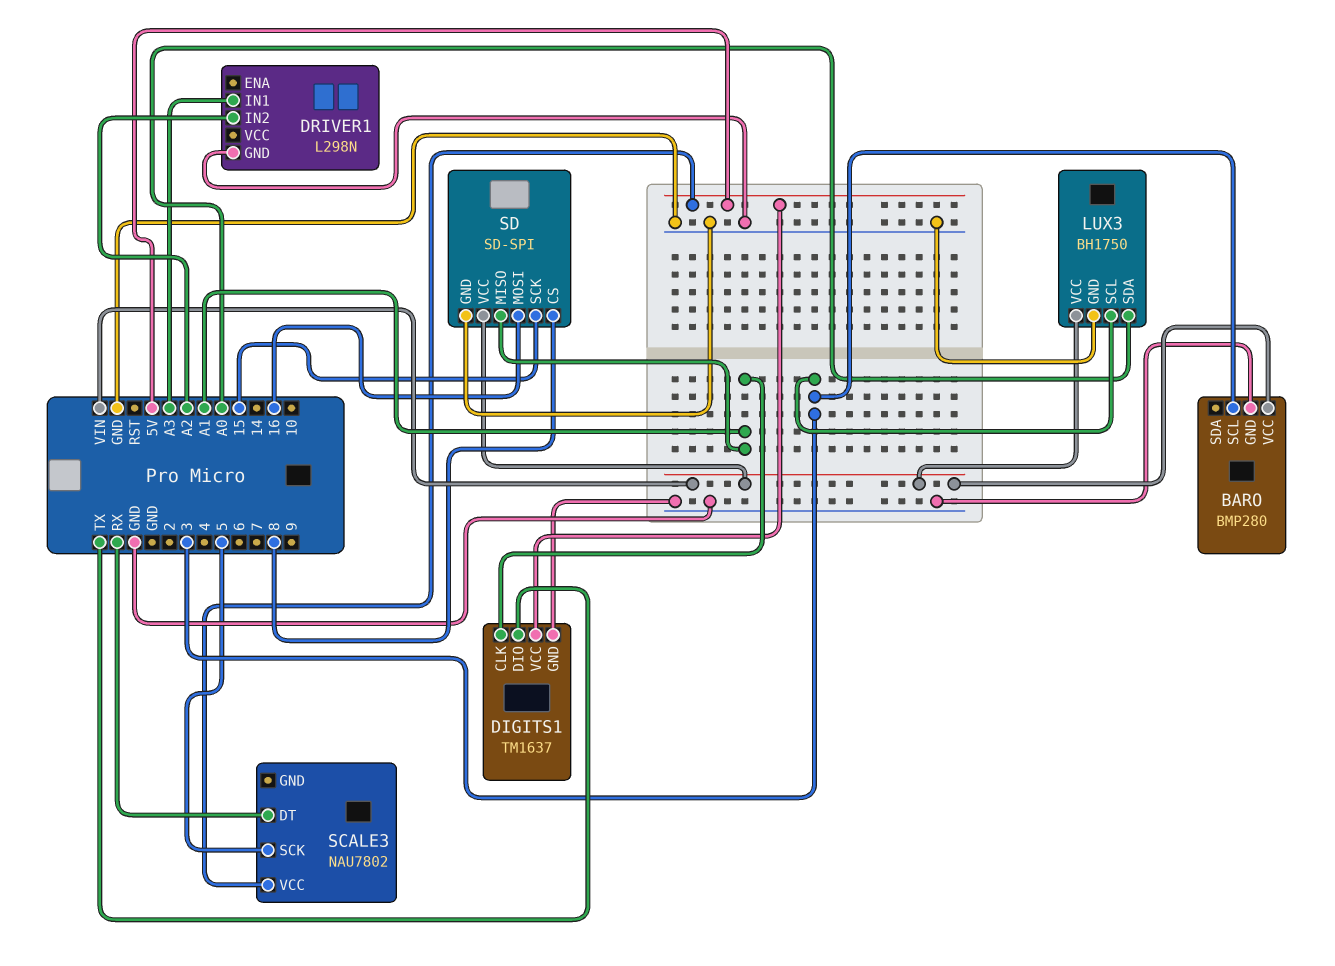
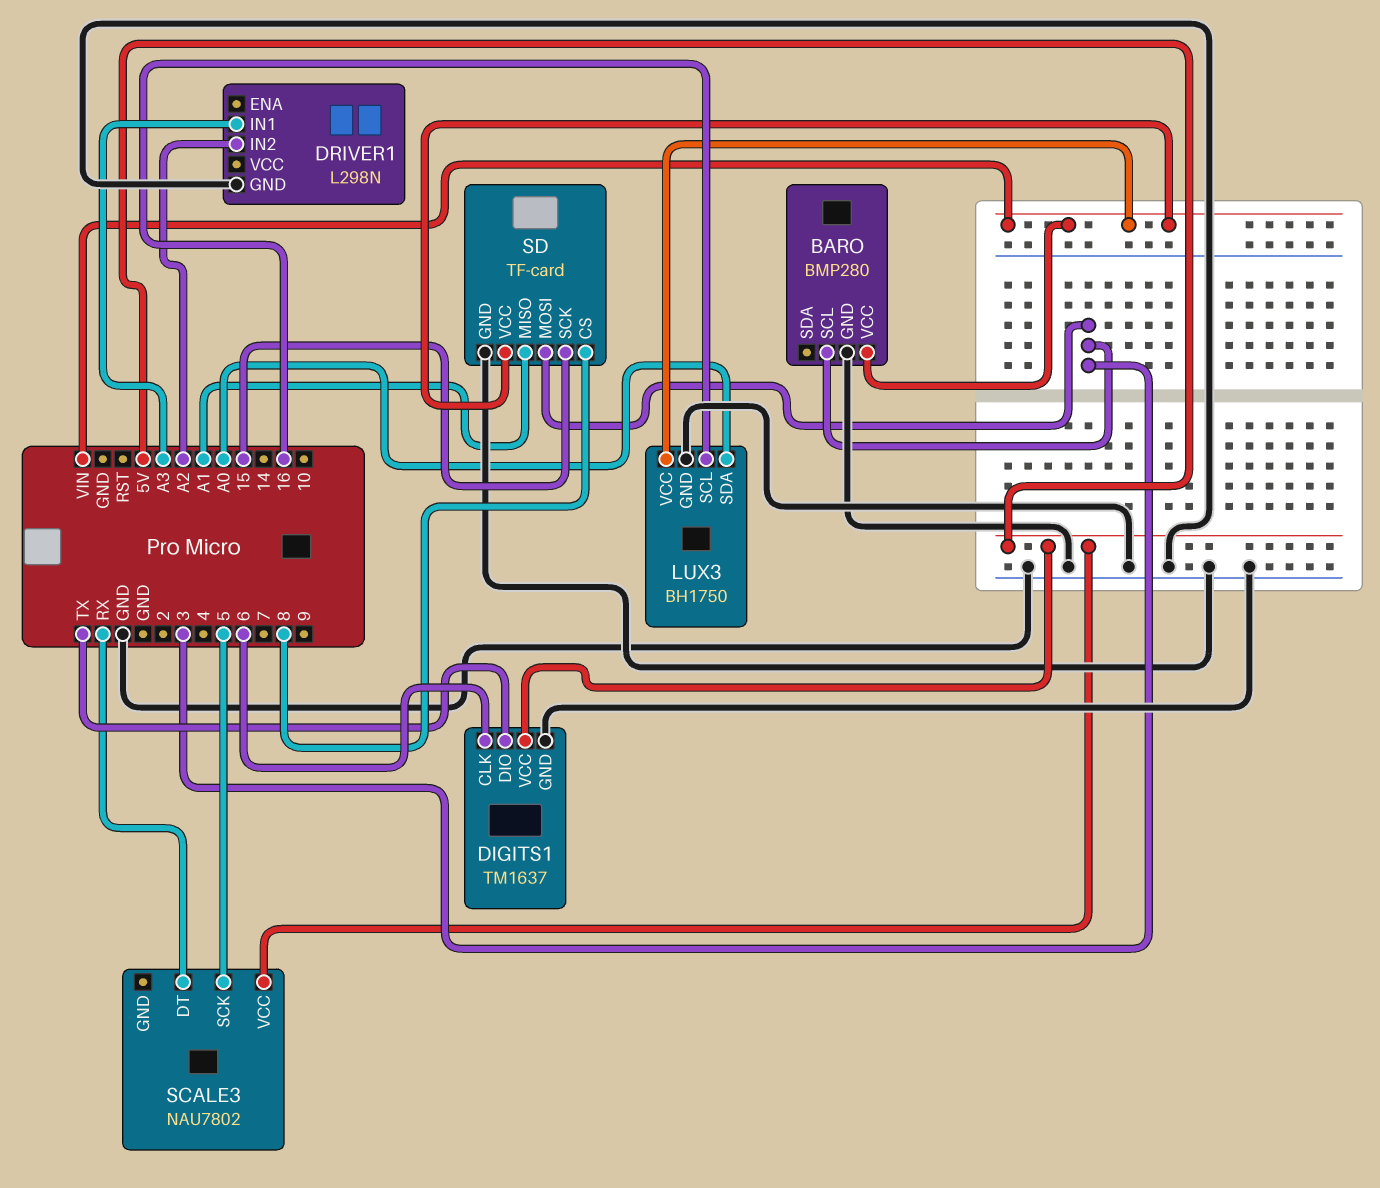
DIGITS1 pin CLK: A1 -> 6
LUX3 pin SCL: 3 -> 16
SD: SD-SPI -> TF-card
SD pin MOSI: 16 -> 3

